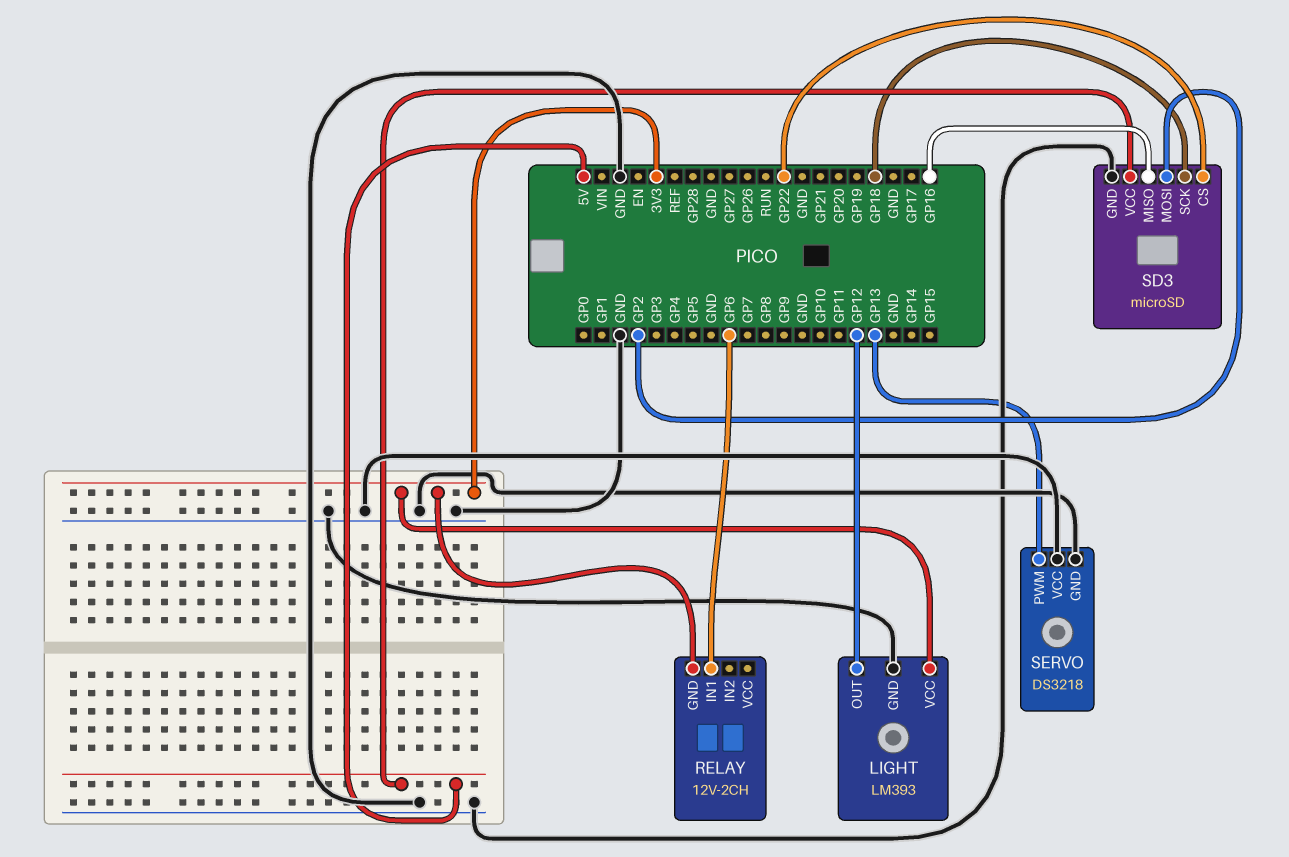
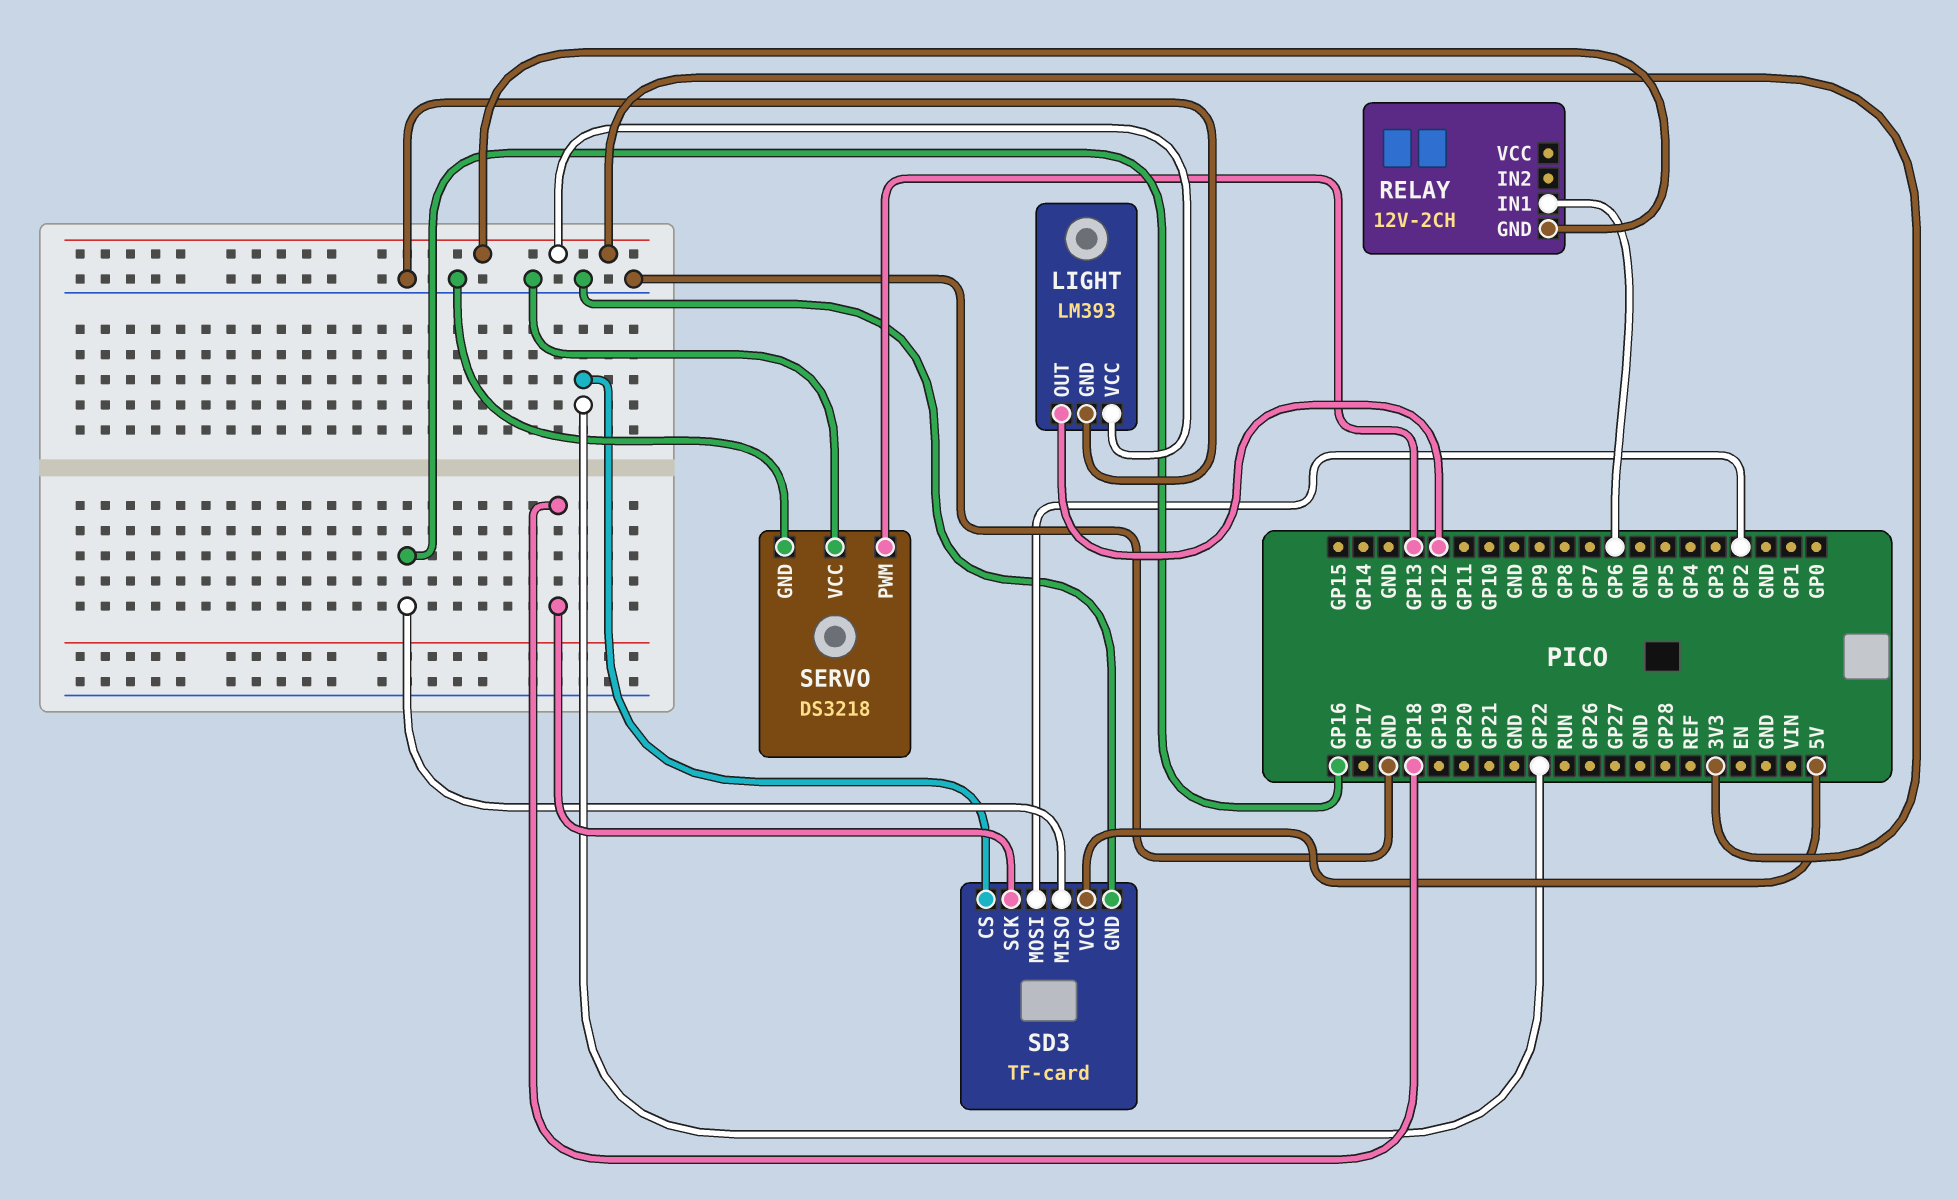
SD3: microSD -> TF-card

